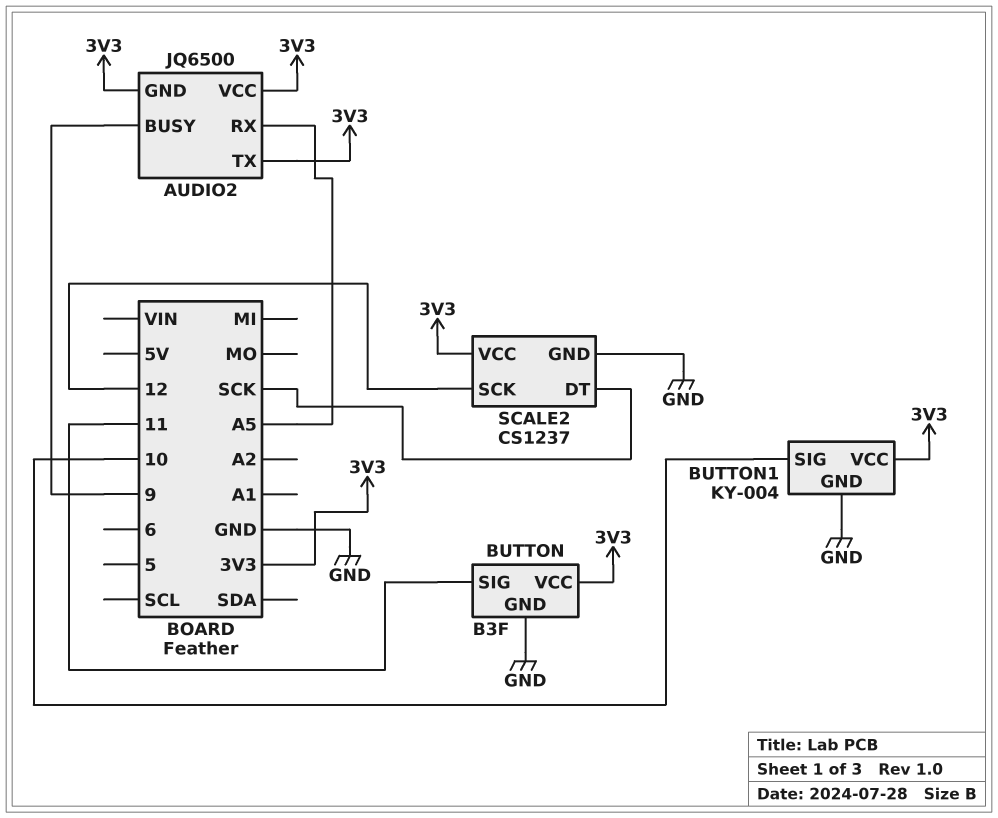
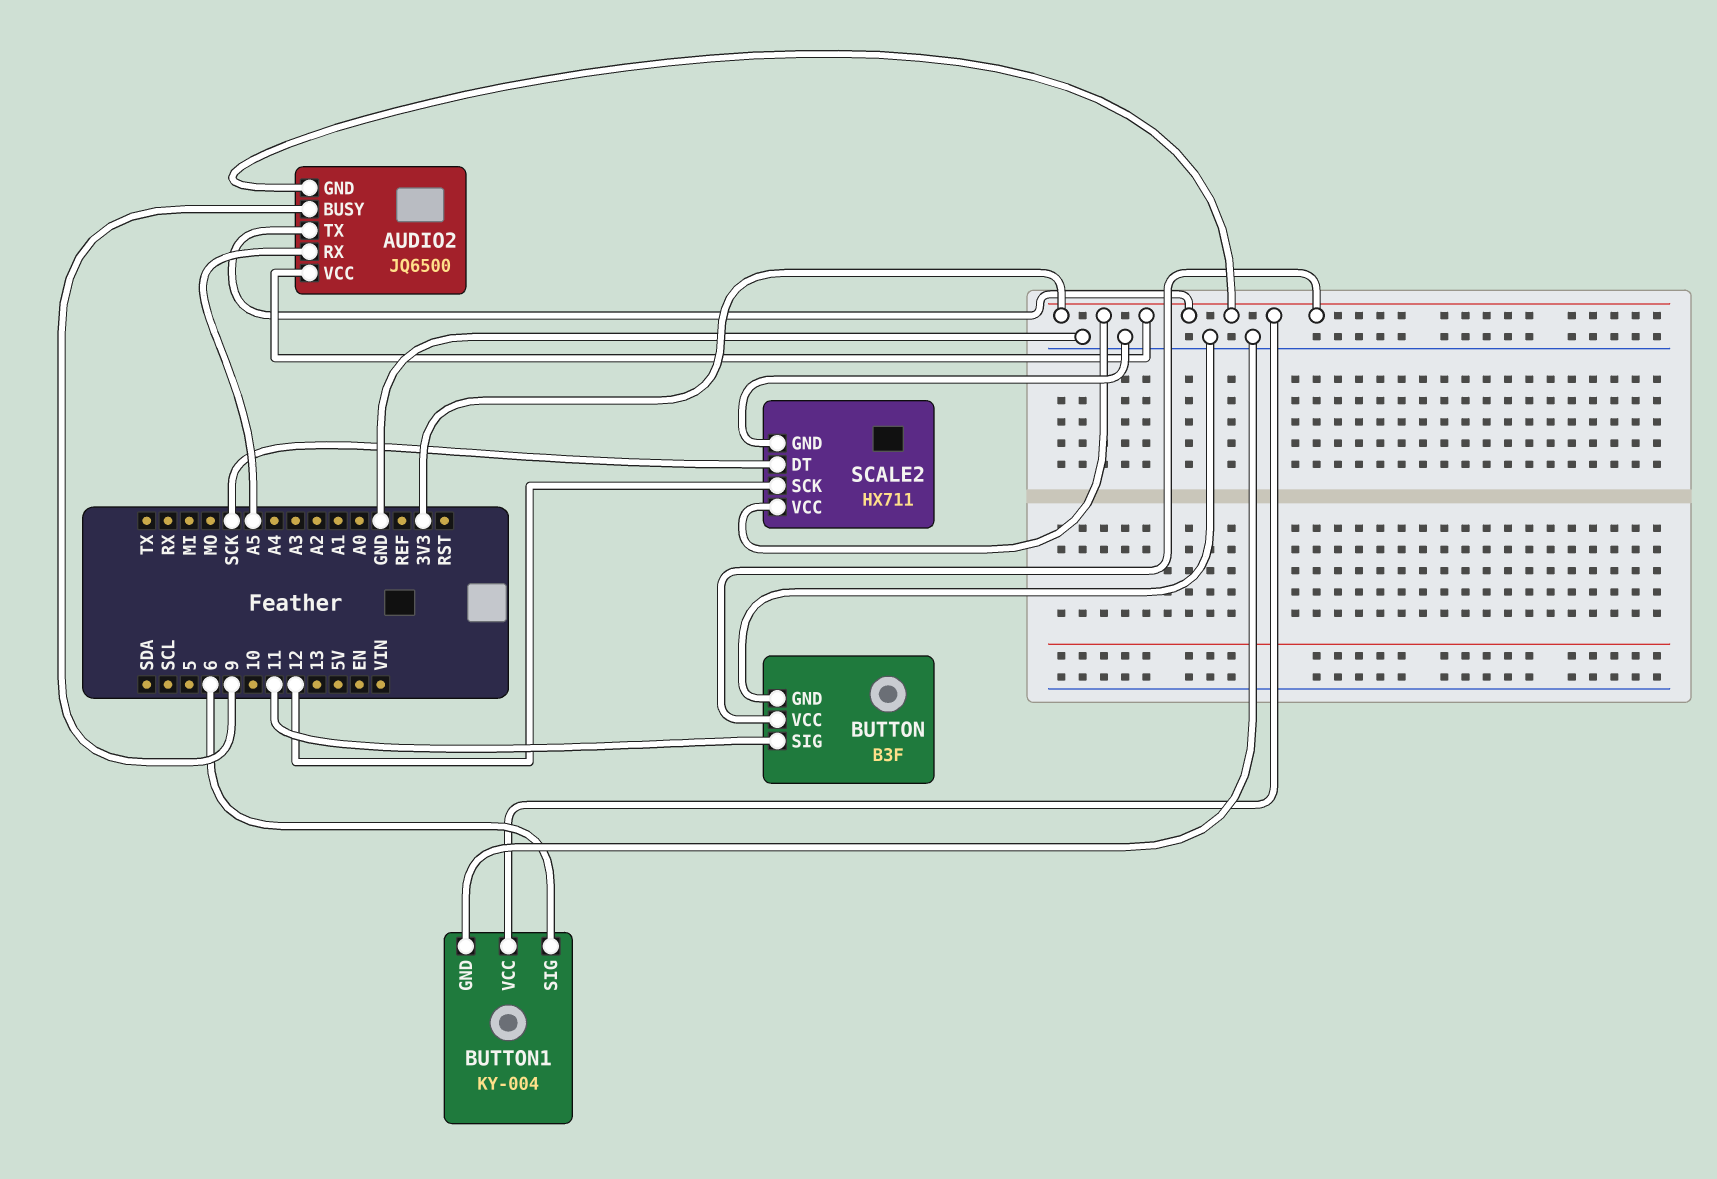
BUTTON1 pin SIG: 10 -> 6
SCALE2: CS1237 -> HX711

